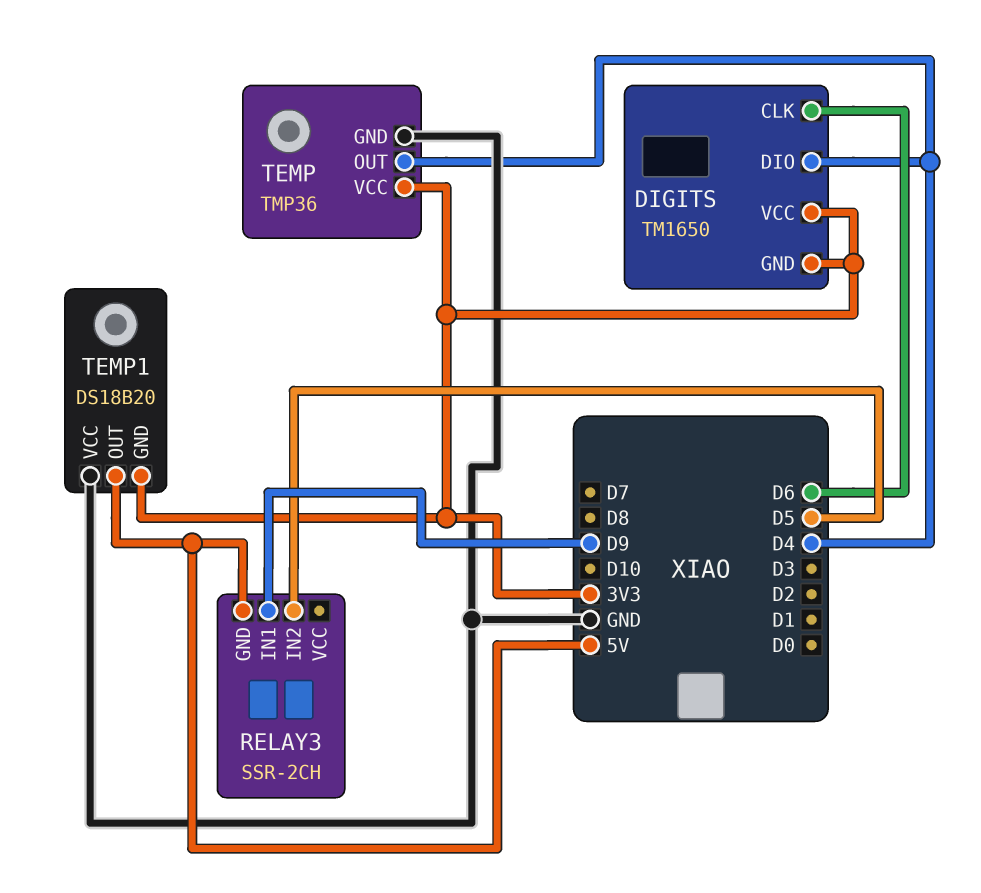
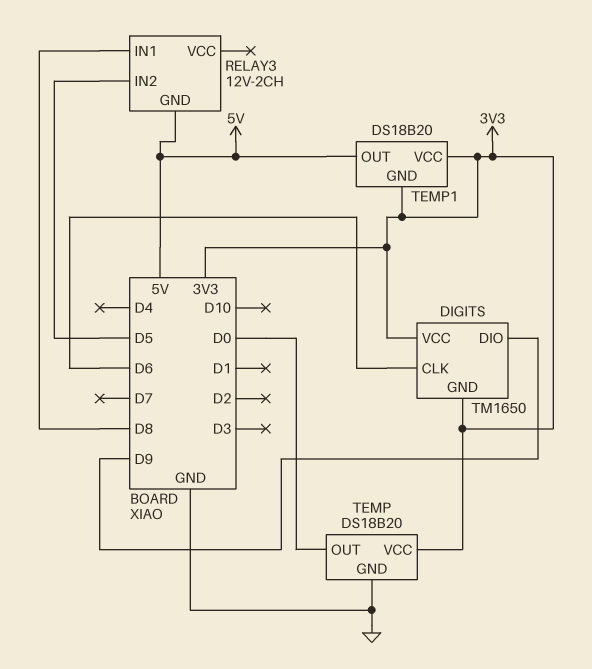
DIGITS pin DIO: D4 -> D9
RELAY3: SSR-2CH -> 12V-2CH
RELAY3 pin IN1: D9 -> D8
TEMP: TMP36 -> DS18B20
TEMP pin OUT: D4 -> D0
TEMP1 pin VCC: GND -> 3V3

